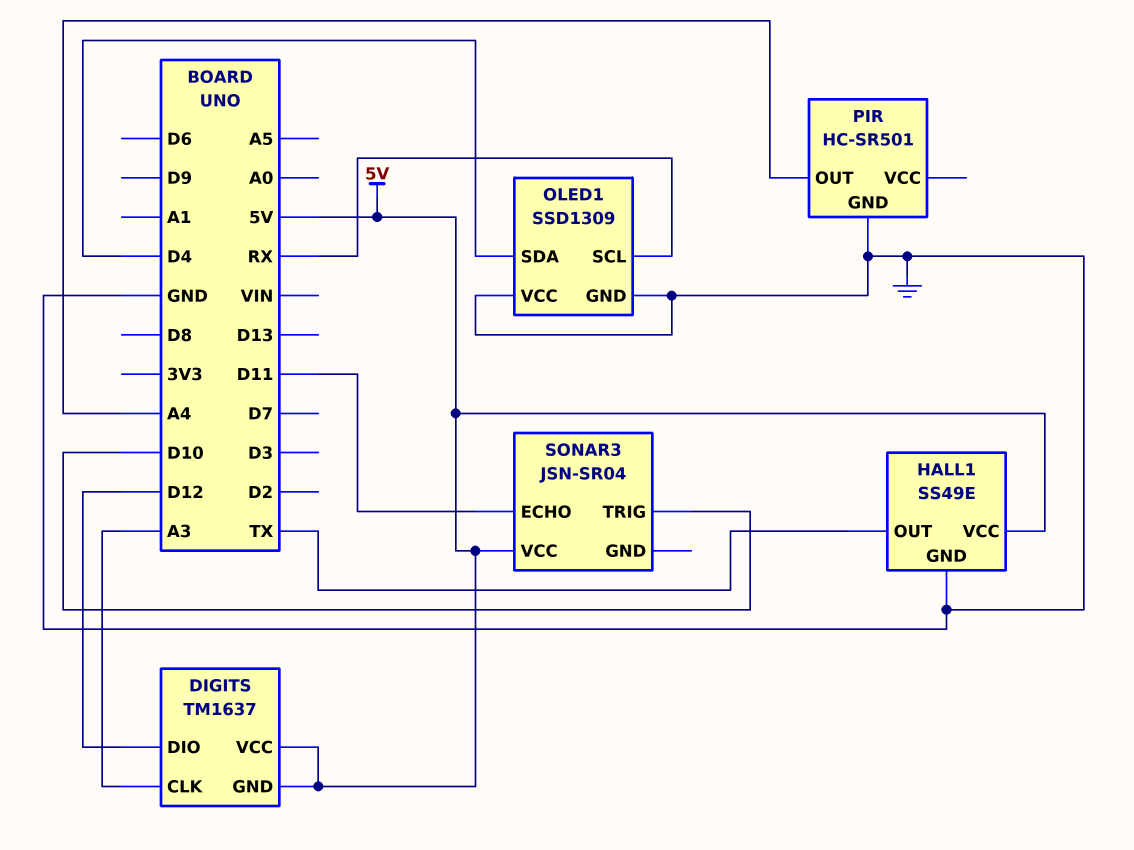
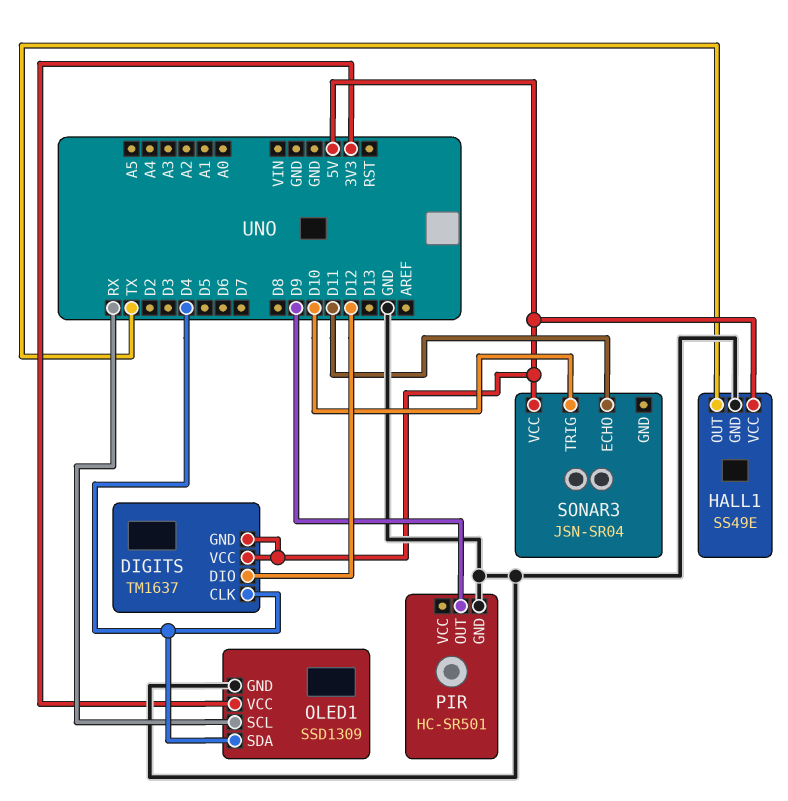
DIGITS pin CLK: A3 -> D4
OLED1 pin VCC: GND -> 3V3
PIR pin OUT: A4 -> D9

